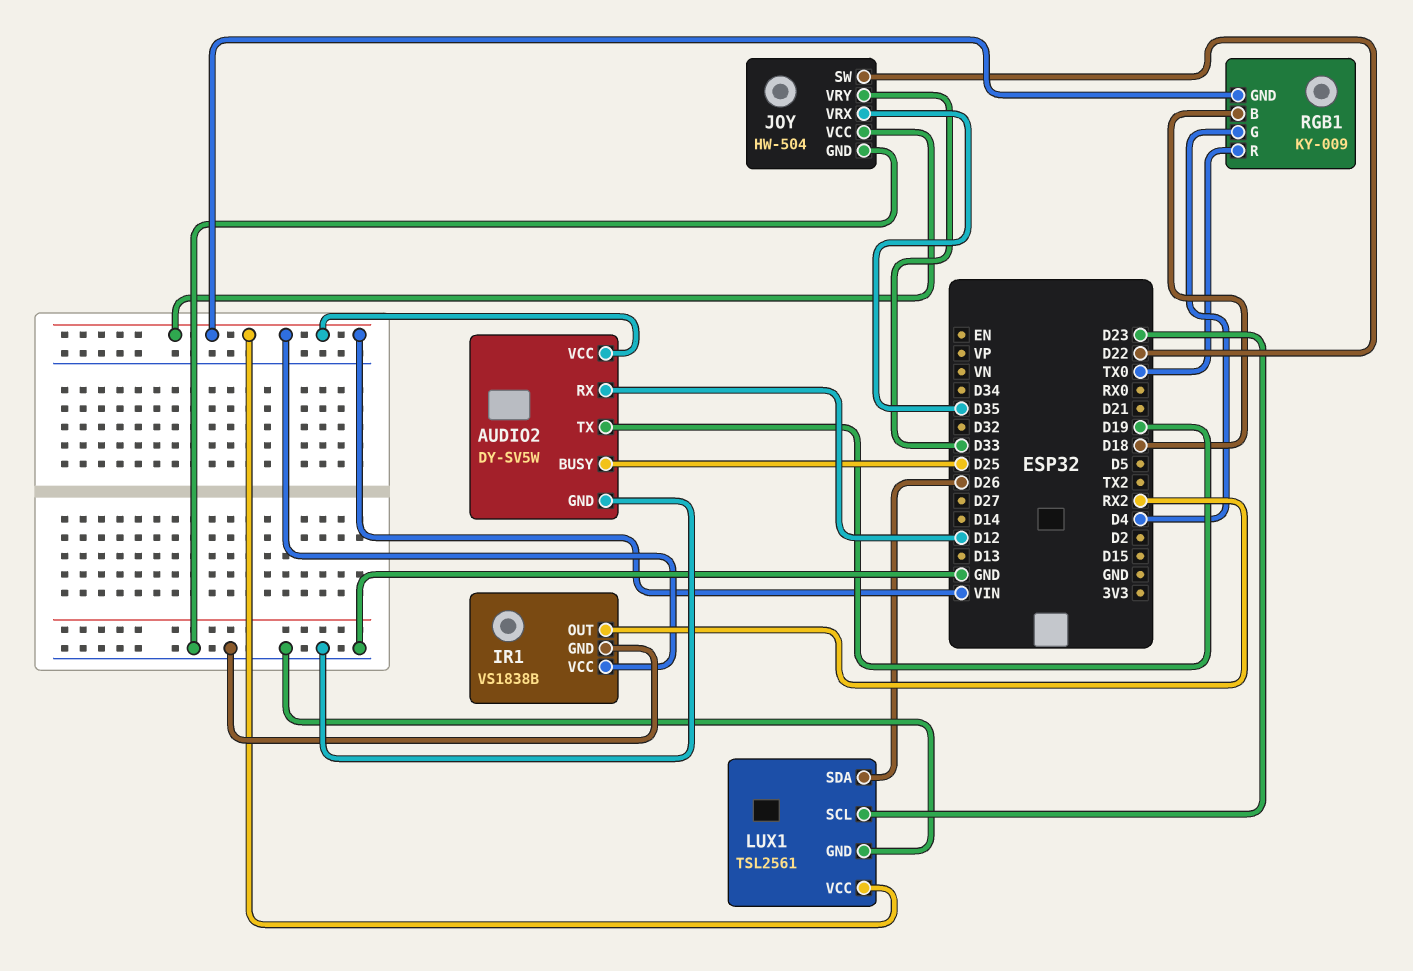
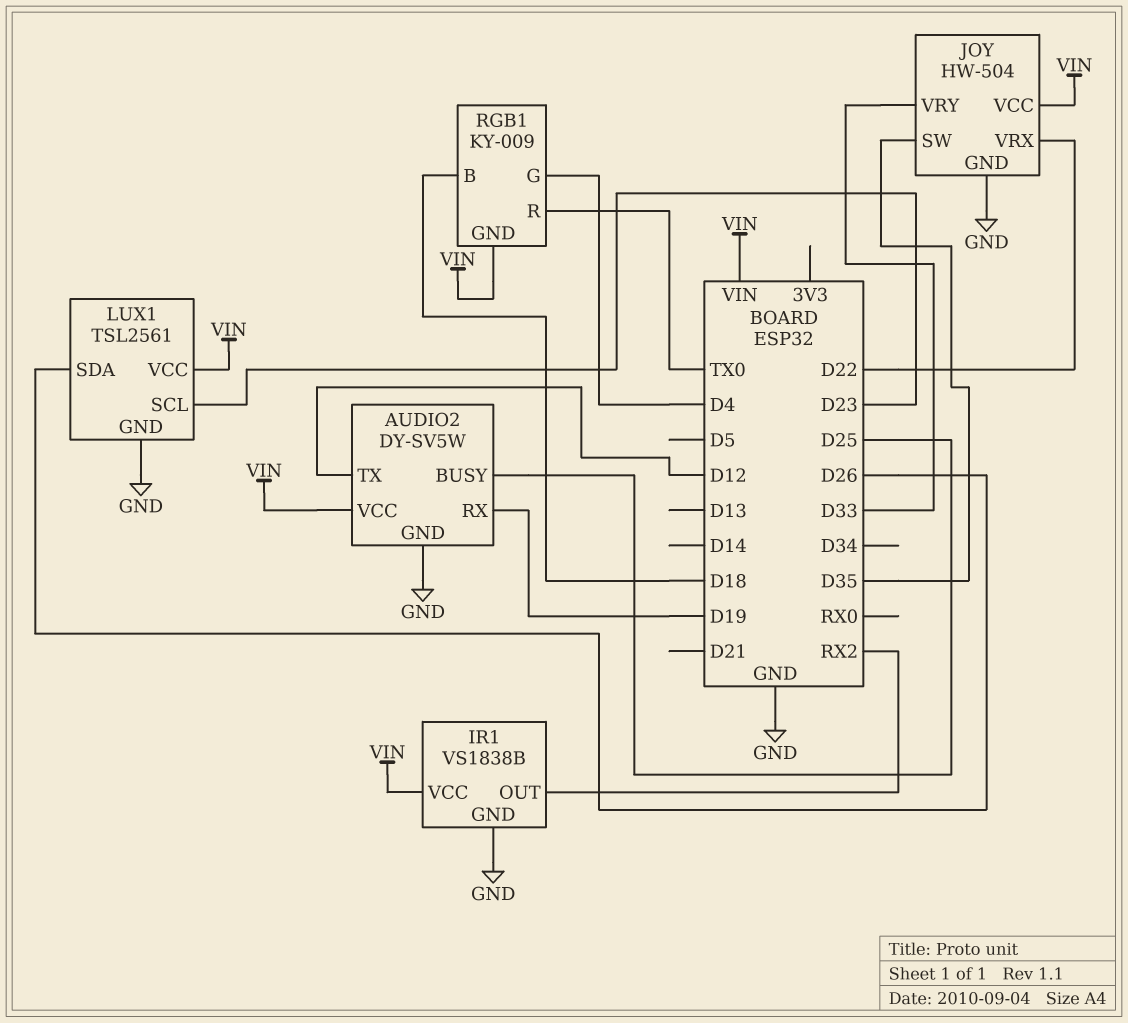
AUDIO2 pin RX: D12 -> D19
AUDIO2 pin TX: D19 -> D12
JOY pin SW: D22 -> D35
JOY pin VRX: D35 -> D22

